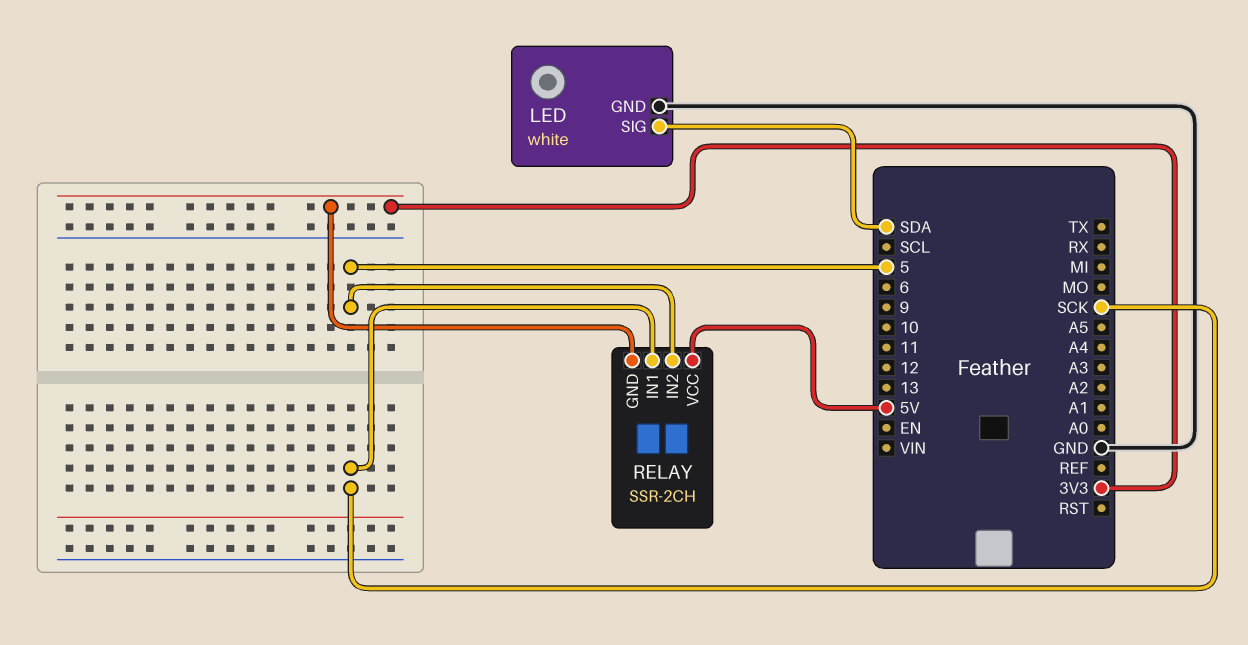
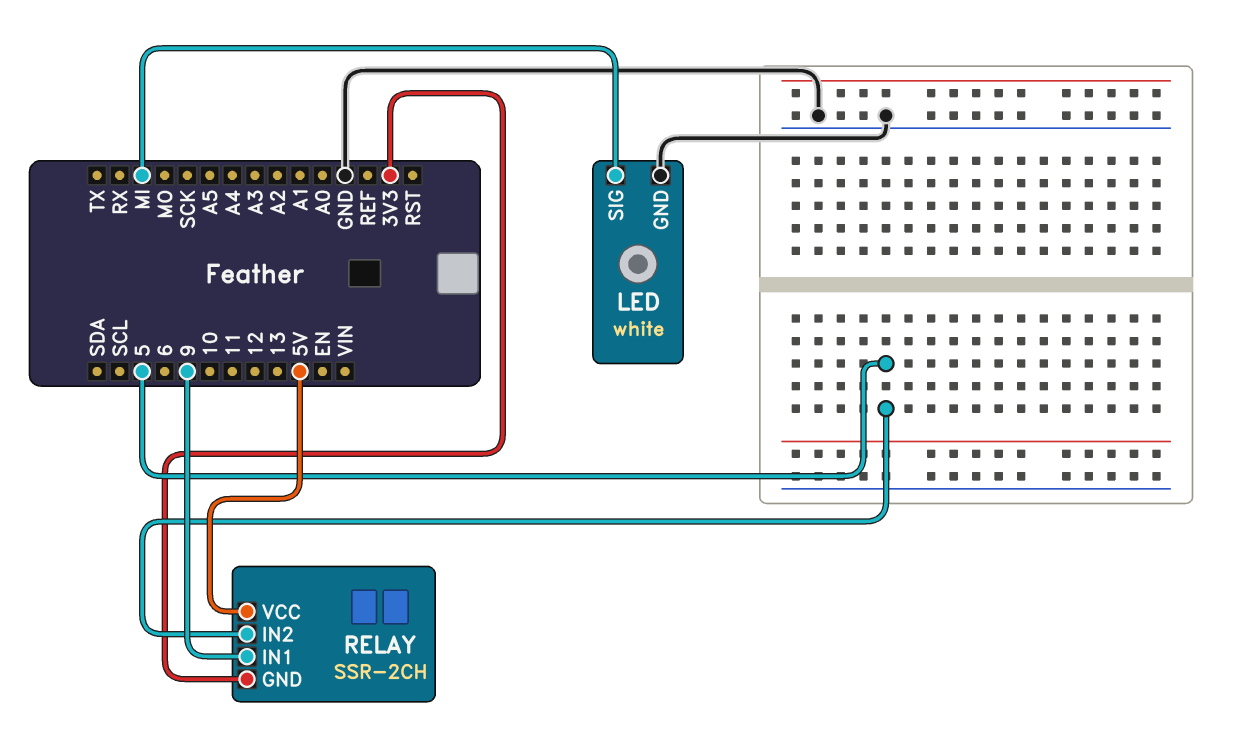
LED pin SIG: SDA -> MI
RELAY pin IN1: SCK -> 9

